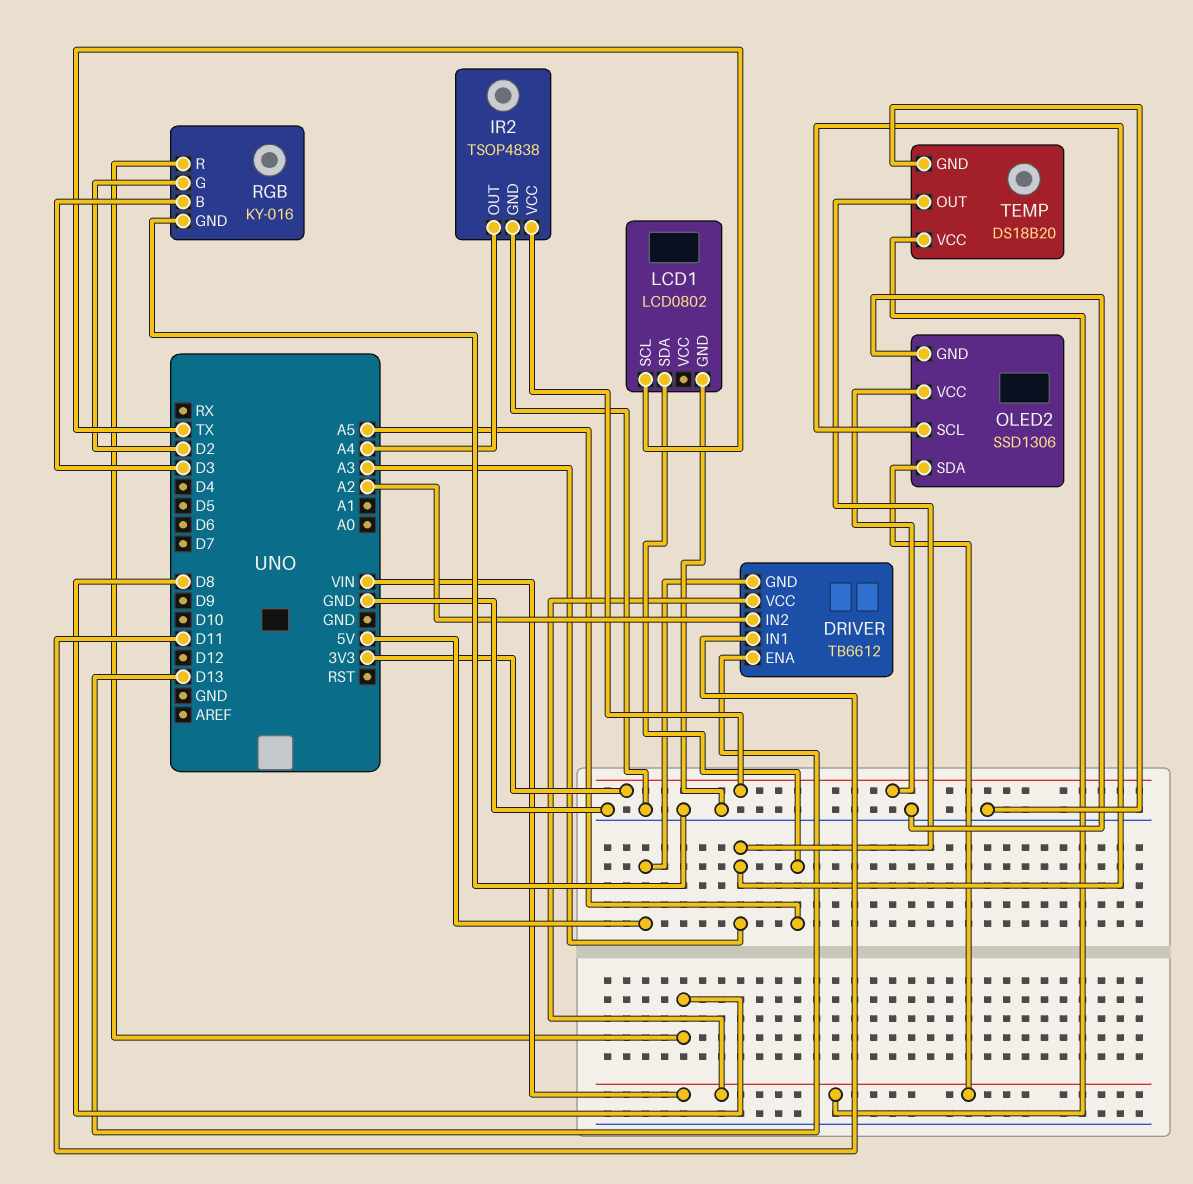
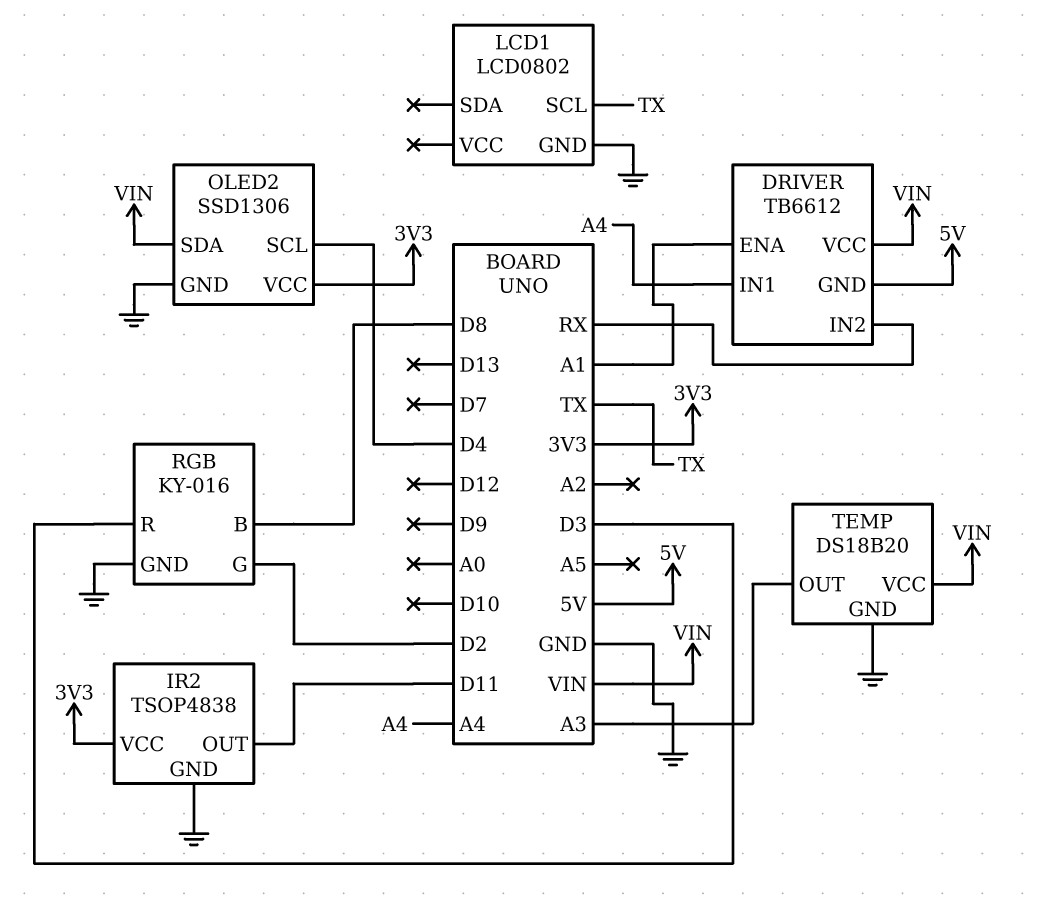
DRIVER pin ENA: D13 -> A1
DRIVER pin IN1: D11 -> A4
DRIVER pin IN2: A2 -> RX
IR2 pin OUT: A4 -> D11
LCD1 pin SDA: A5 -> none
OLED2 pin SCL: A3 -> D4
RGB pin B: D3 -> D8
RGB pin R: D8 -> D3

